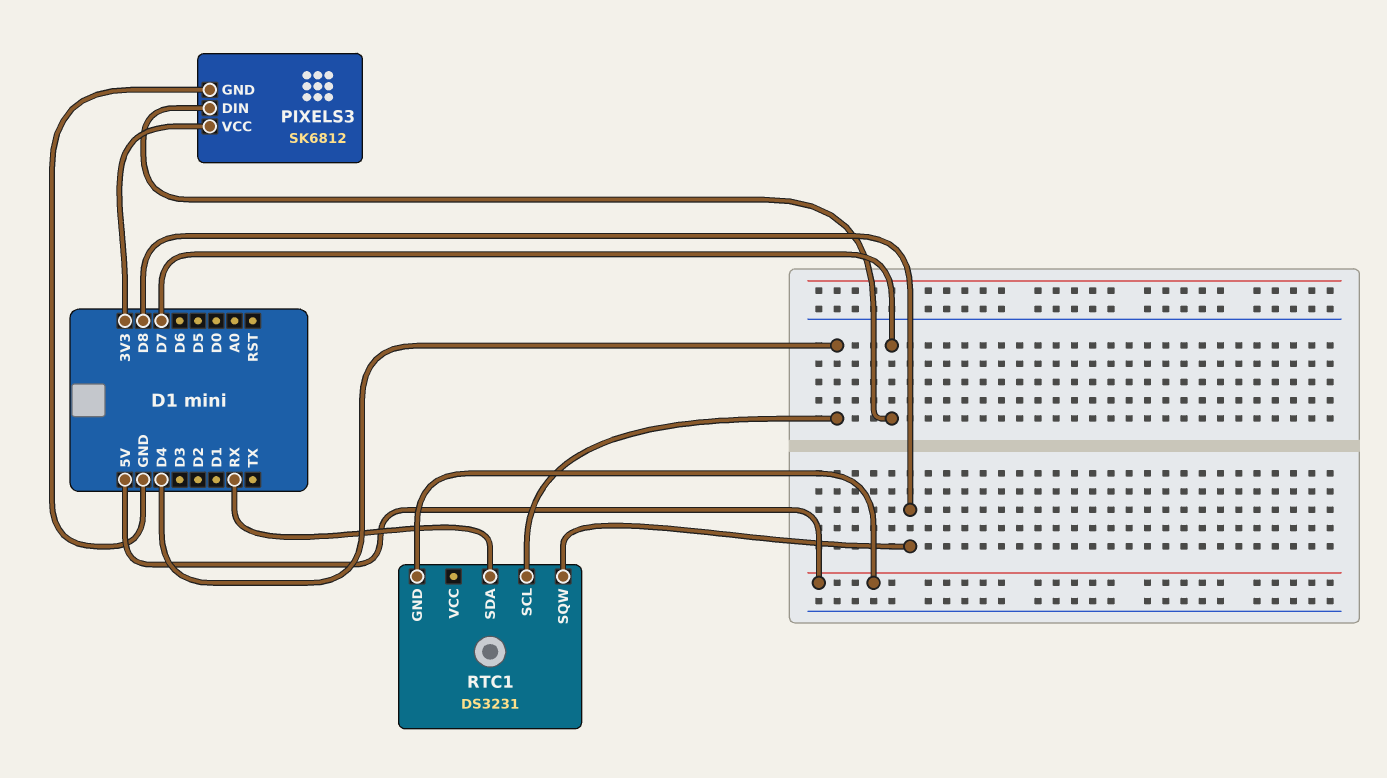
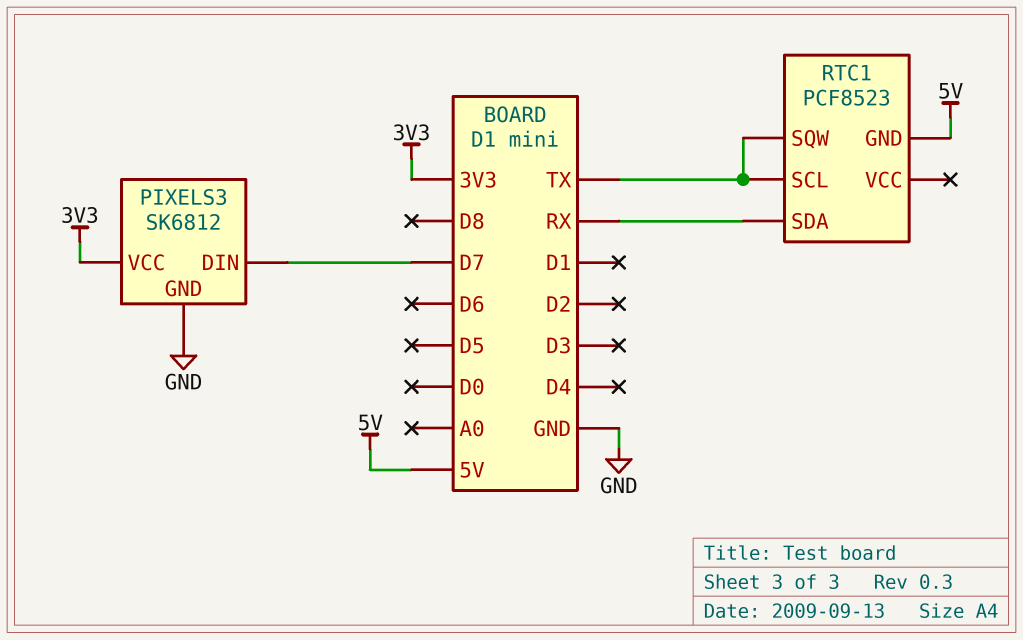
RTC1: DS3231 -> PCF8523
RTC1 pin SCL: D4 -> TX
RTC1 pin SQW: D8 -> TX

